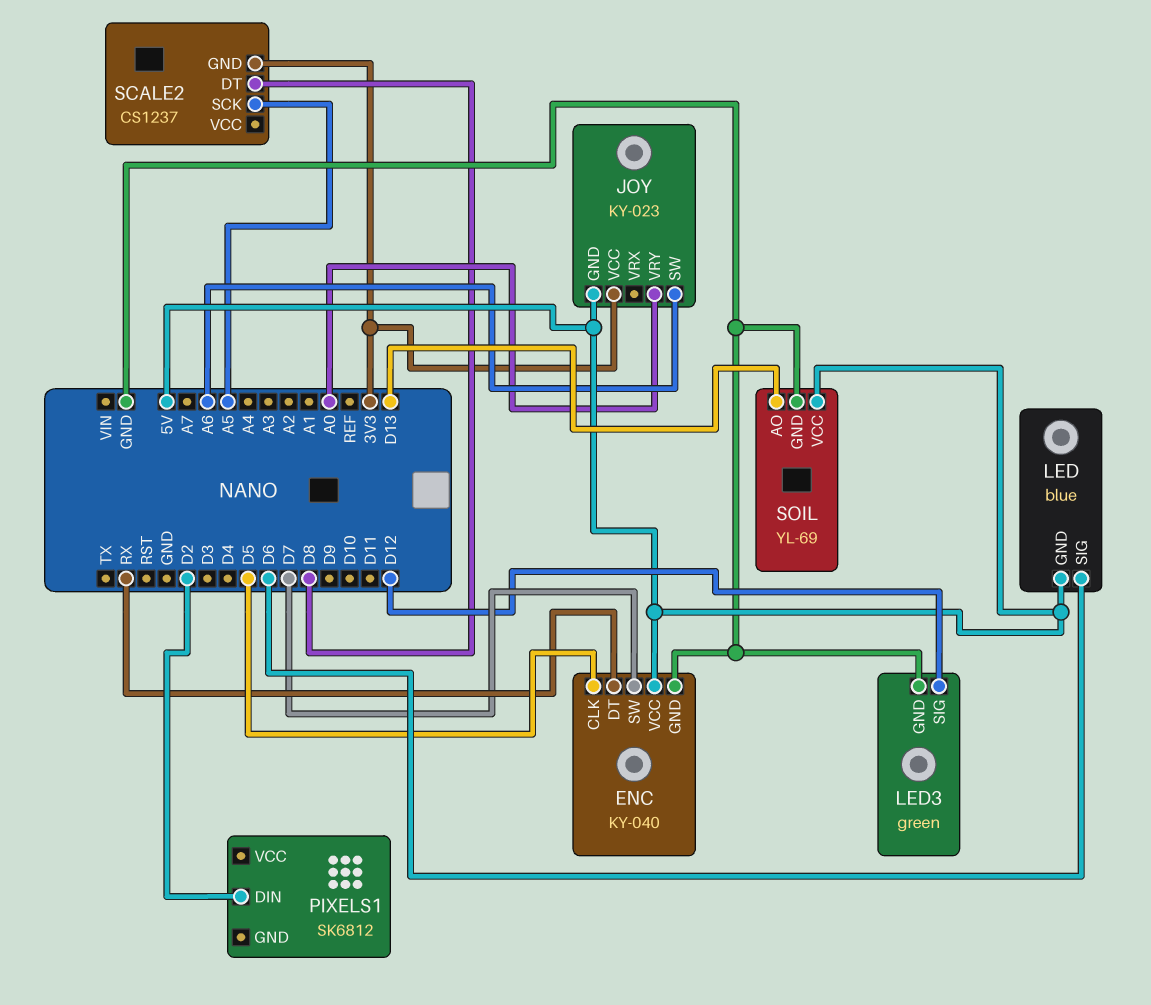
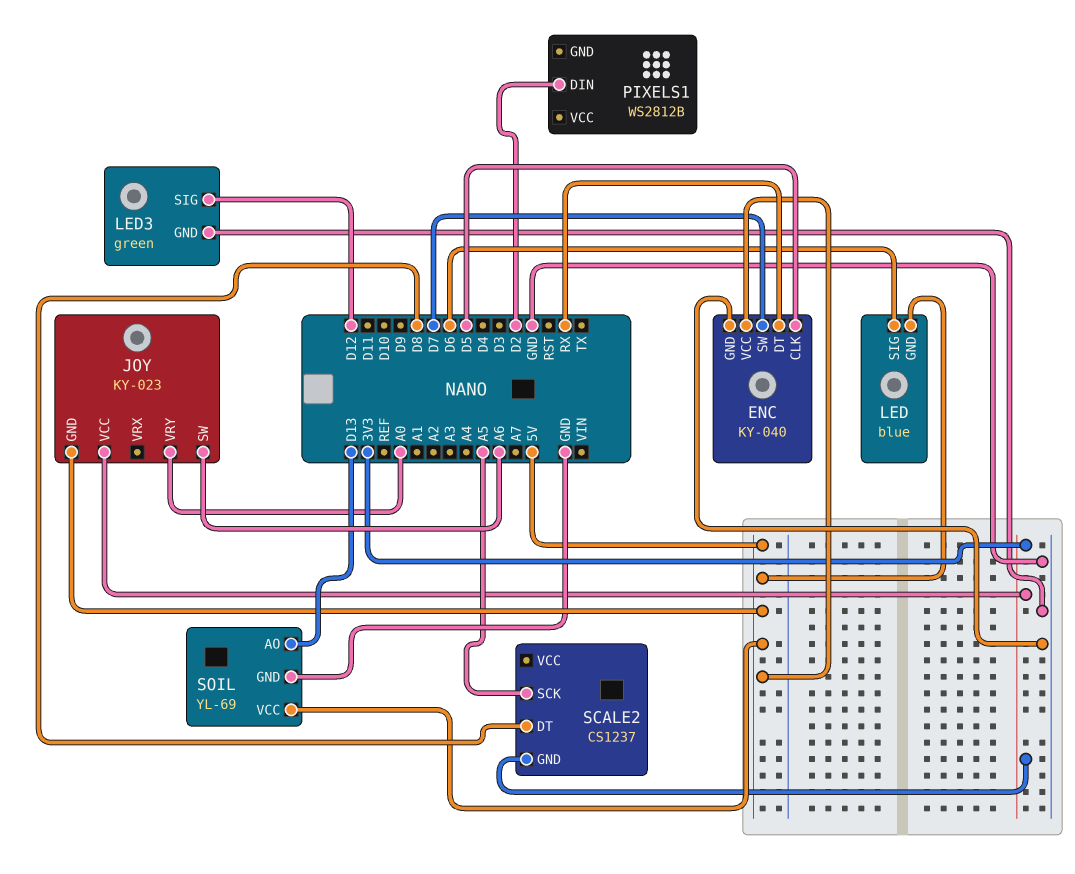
PIXELS1: SK6812 -> WS2812B

